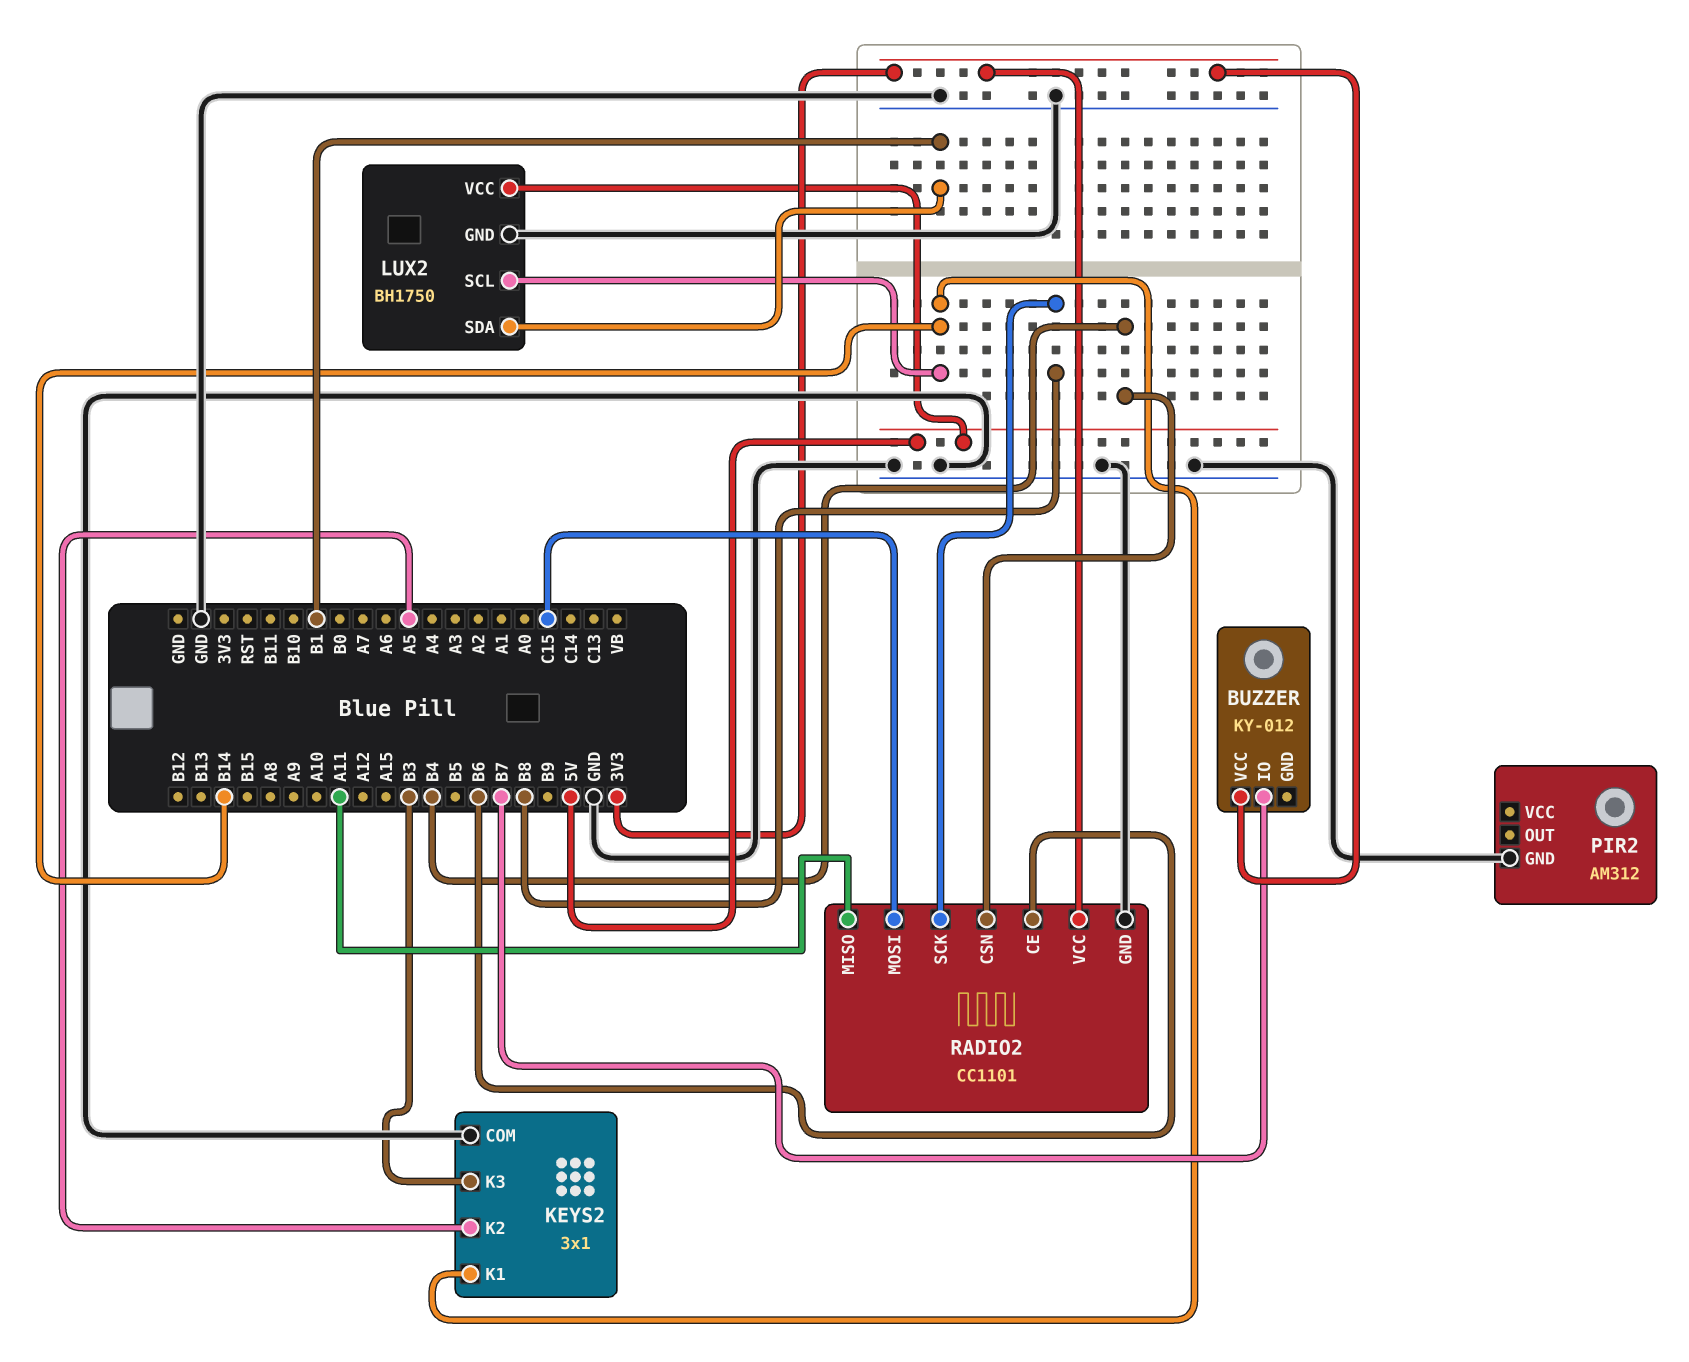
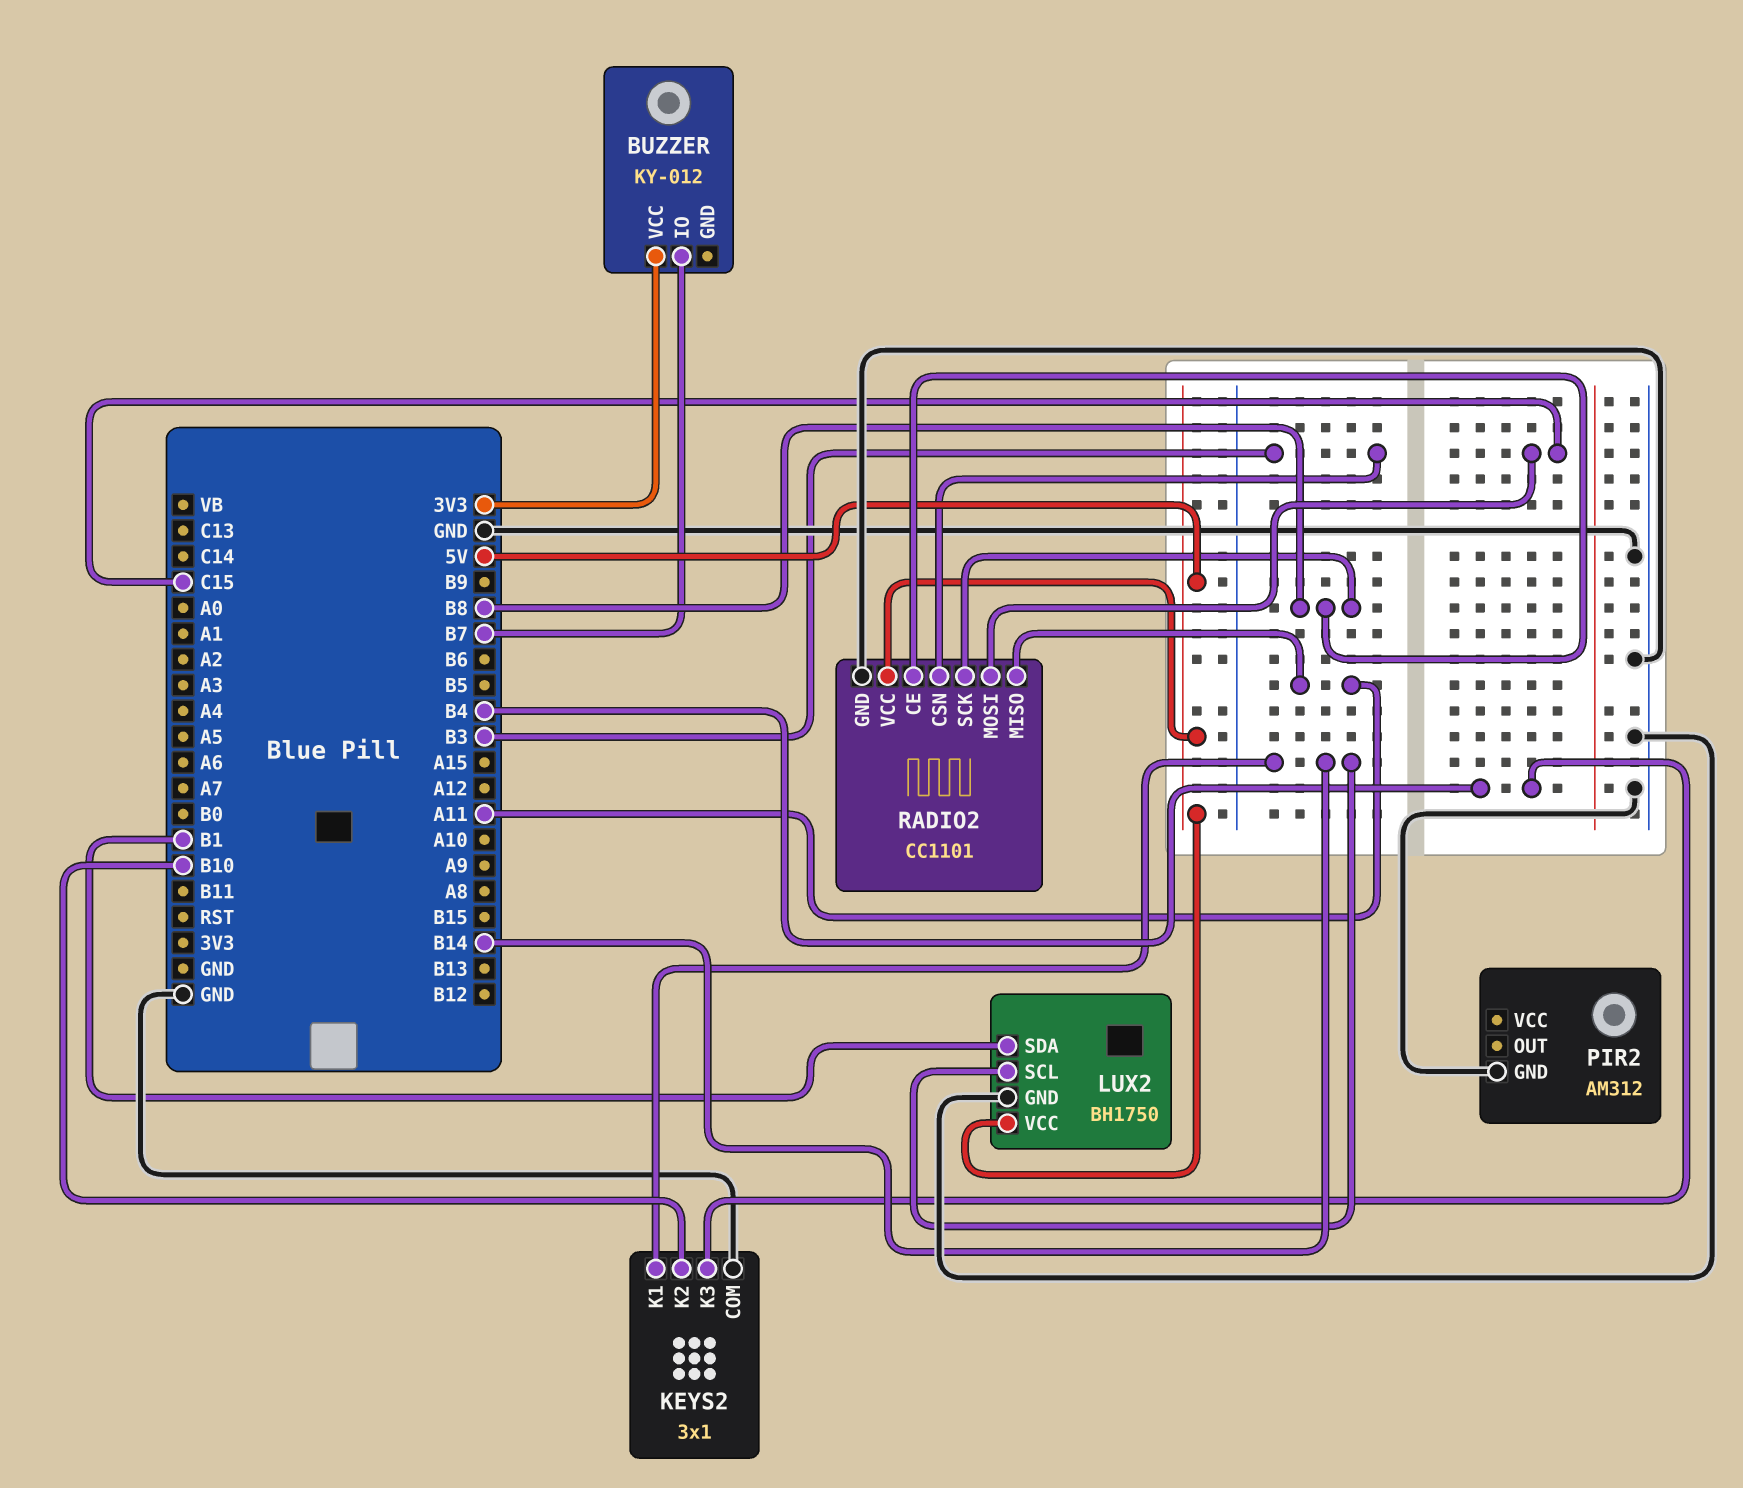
KEYS2 pin K2: A5 -> B10
KEYS2 pin K3: B3 -> B4
RADIO2 pin CE: B6 -> B8
RADIO2 pin CSN: B4 -> B3
RADIO2 pin VCC: 3V3 -> 5V

